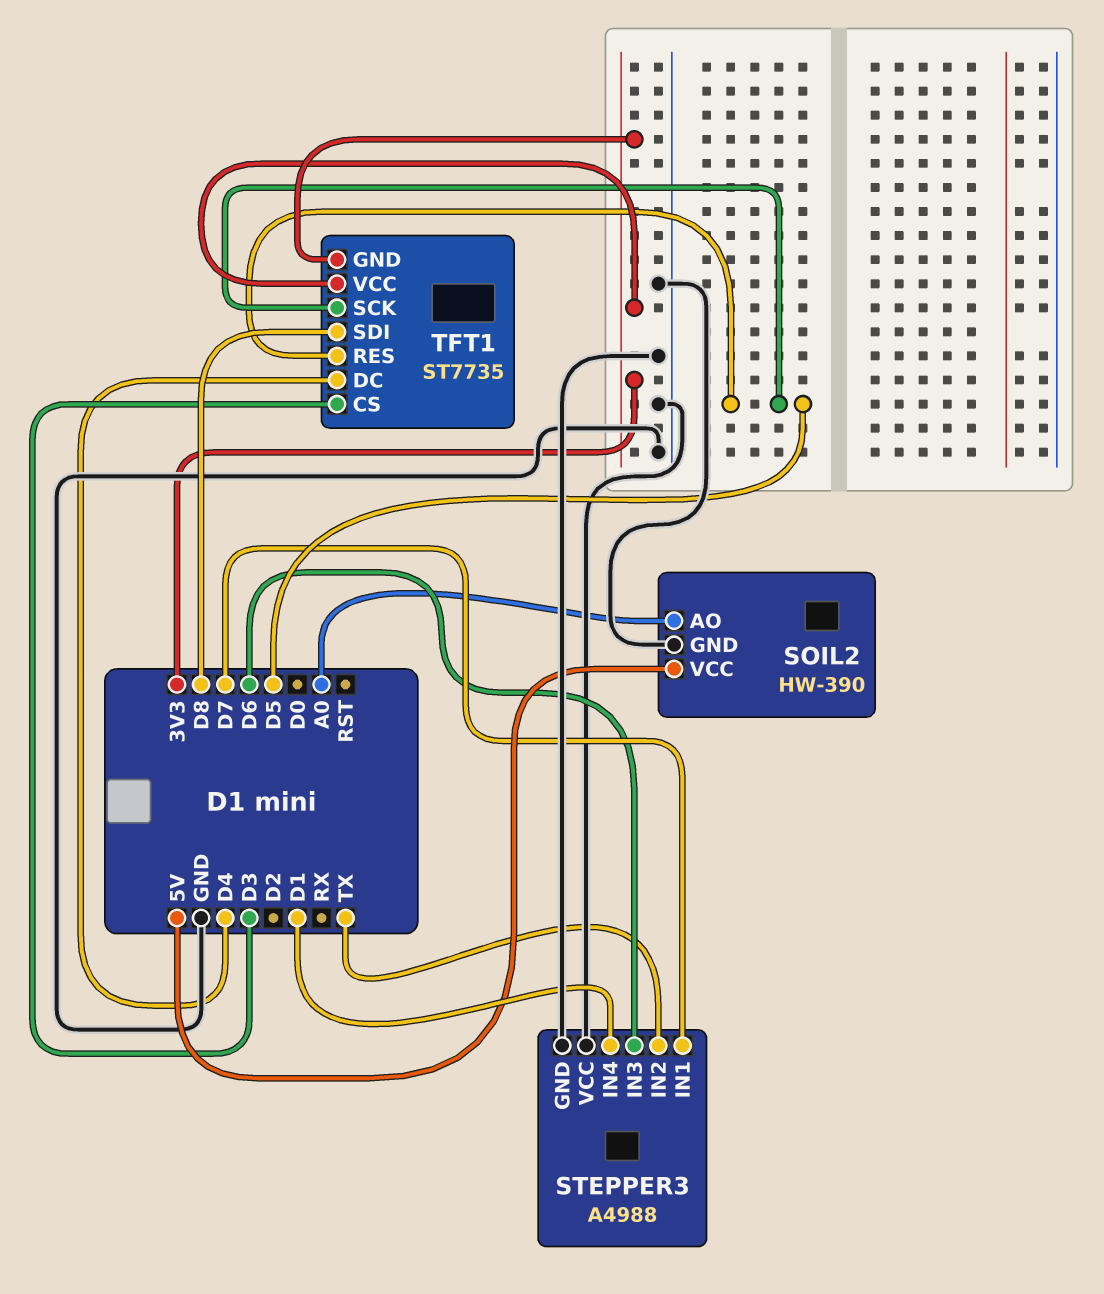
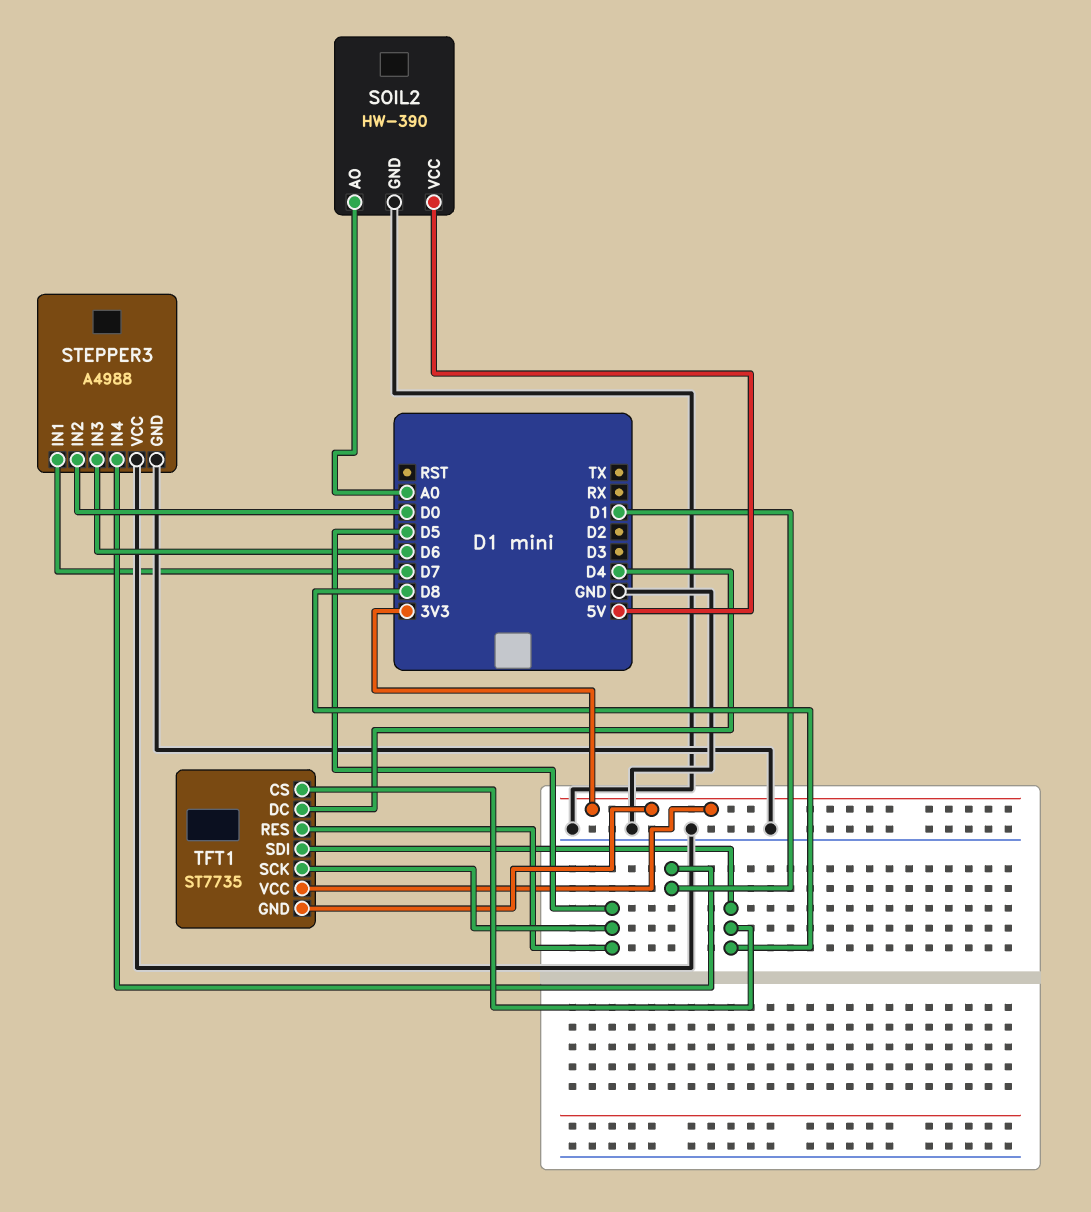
STEPPER3 pin IN2: TX -> D0
TFT1 pin CS: D3 -> D8

